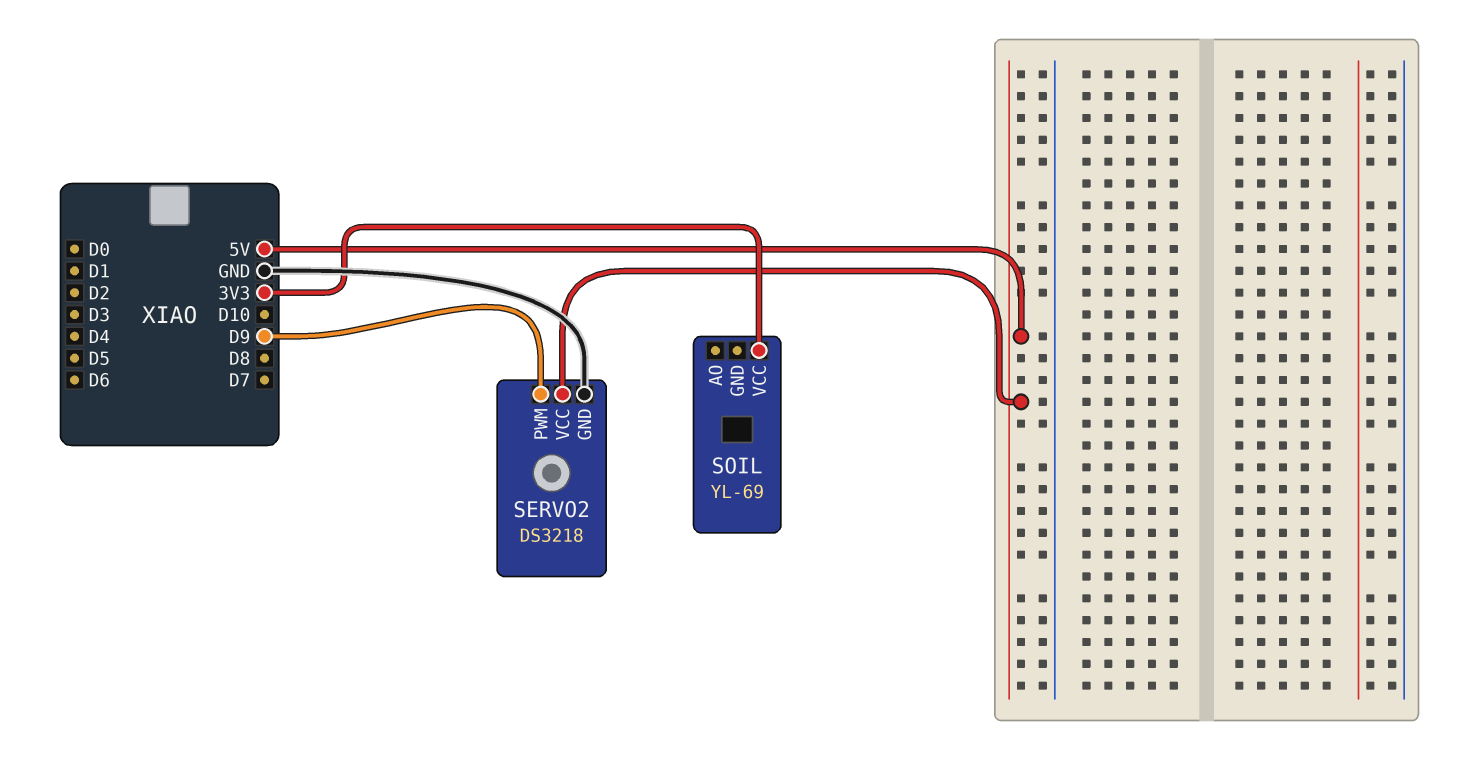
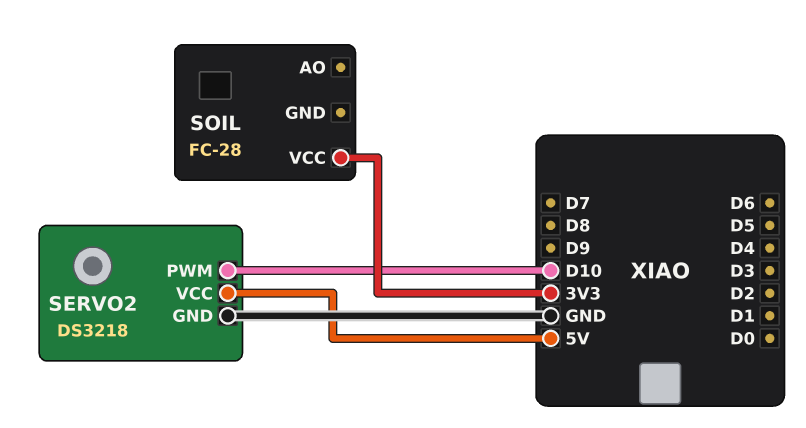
SERVO2 pin PWM: D9 -> D10
SOIL: YL-69 -> FC-28

